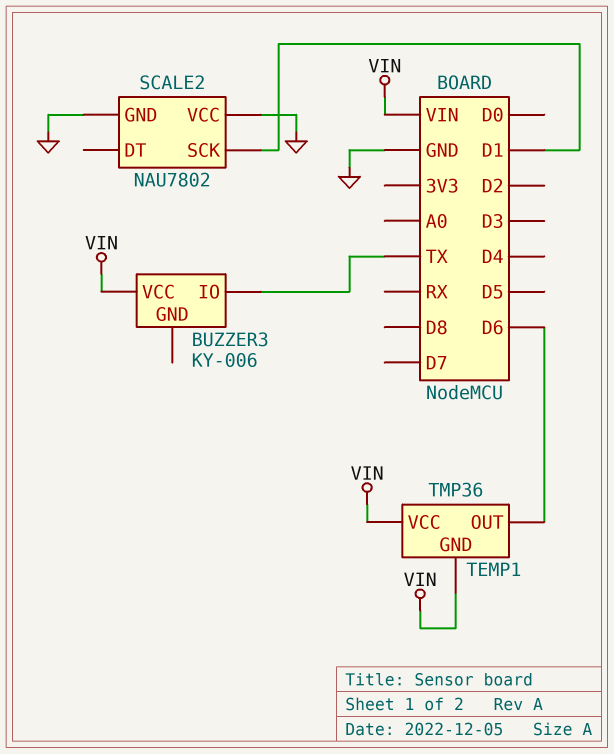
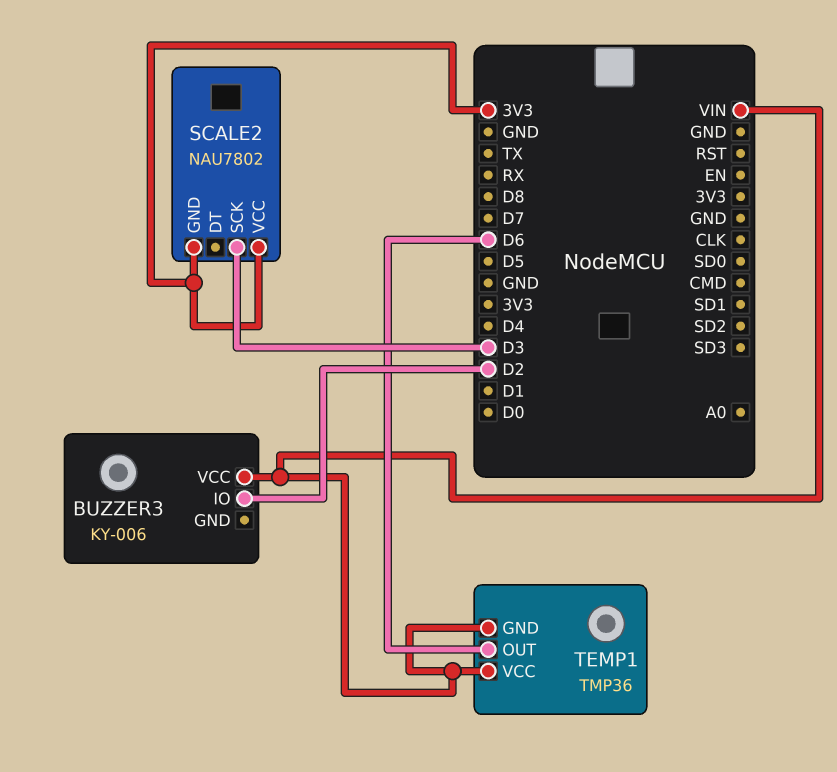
BUZZER3 pin IO: TX -> D2
SCALE2 pin GND: GND -> 3V3
SCALE2 pin SCK: D1 -> D3
SCALE2 pin VCC: GND -> 3V3

